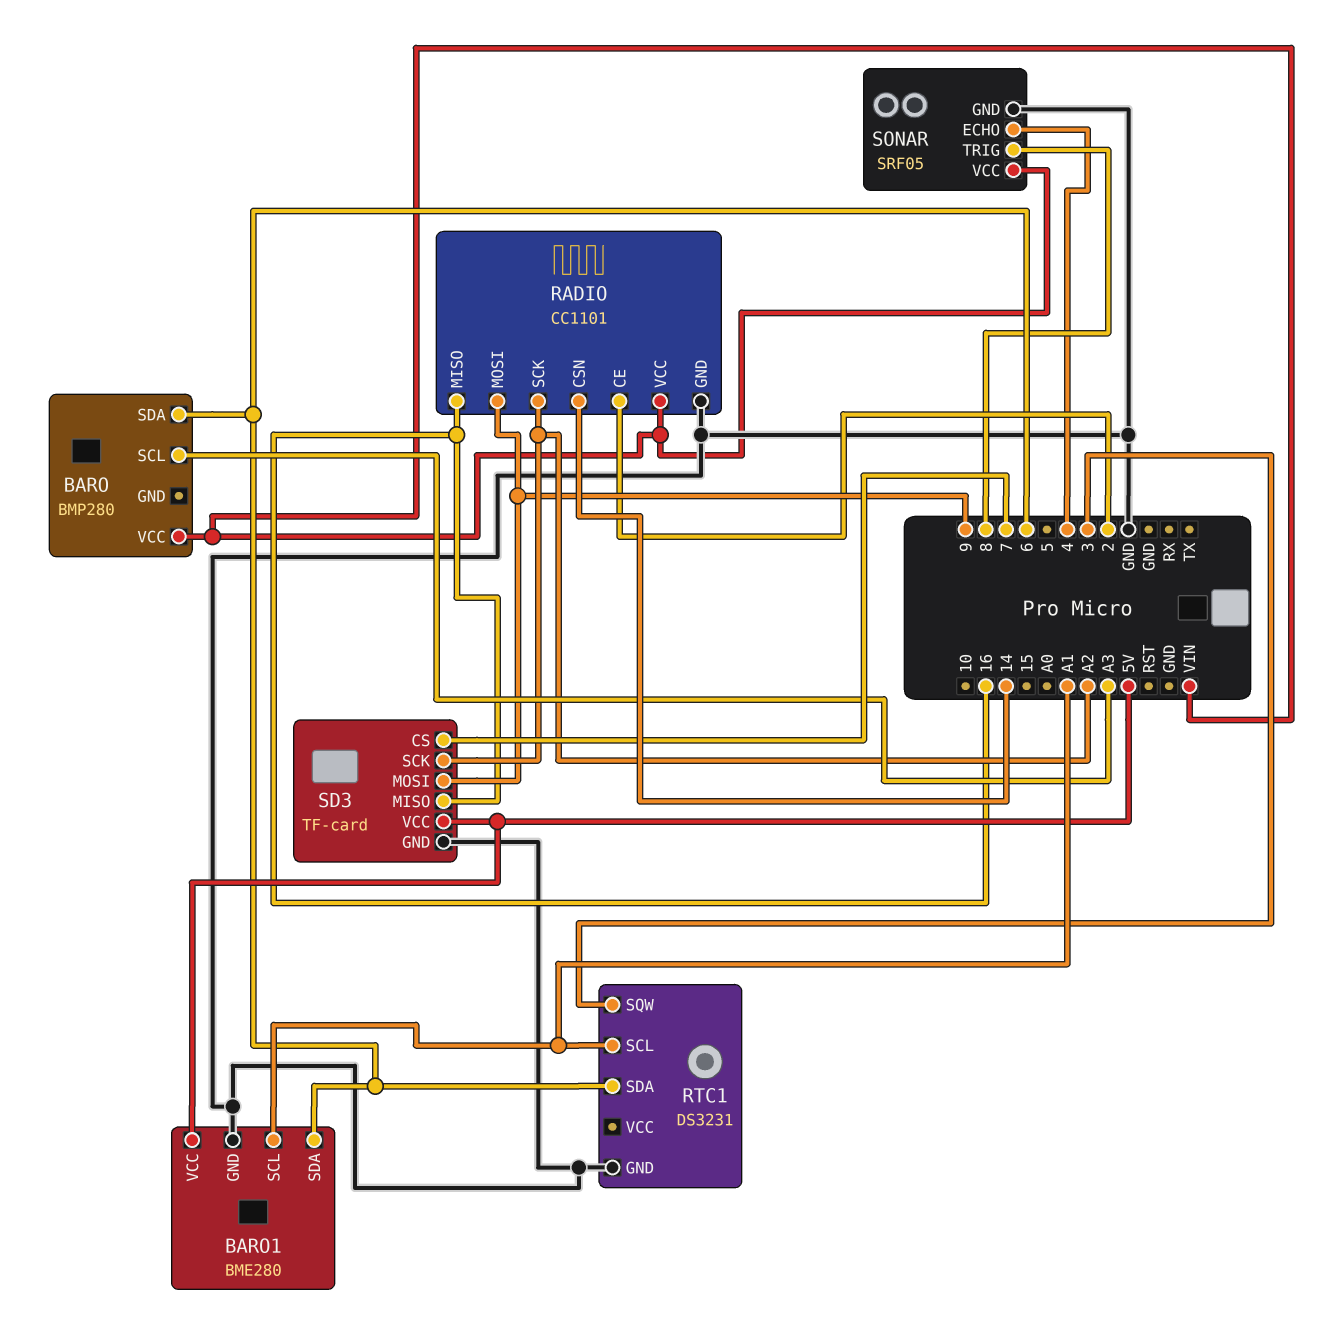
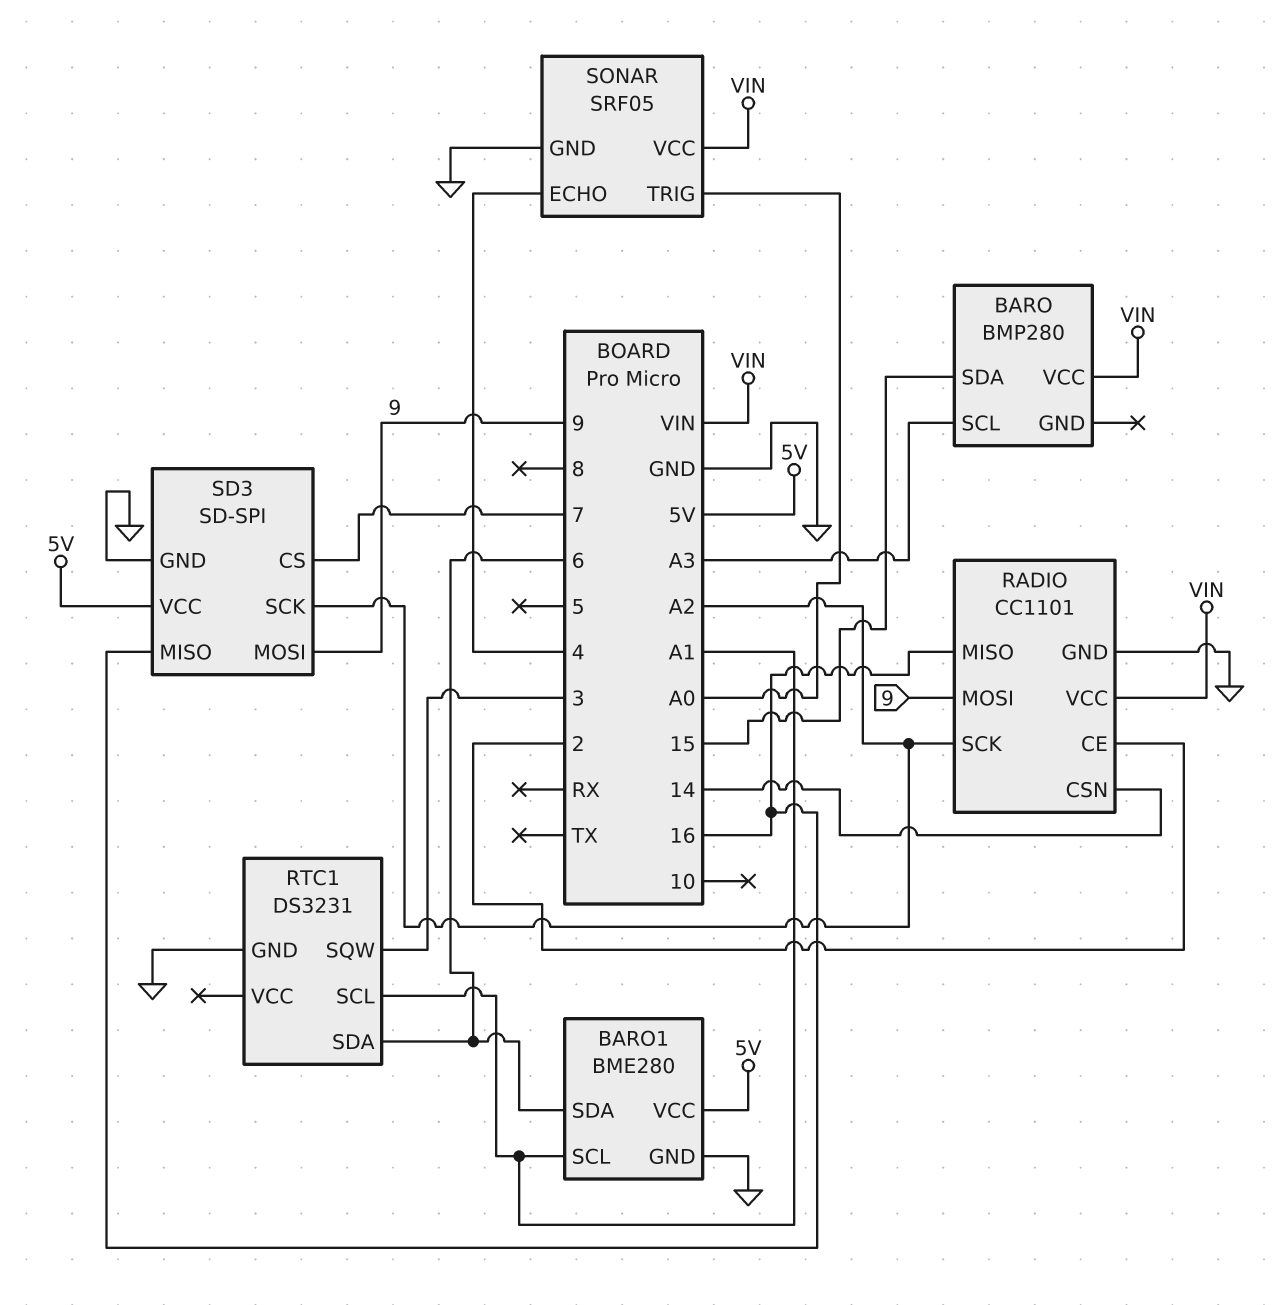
BARO pin SDA: 6 -> 15
SD3: TF-card -> SD-SPI
SONAR pin TRIG: 8 -> A0

